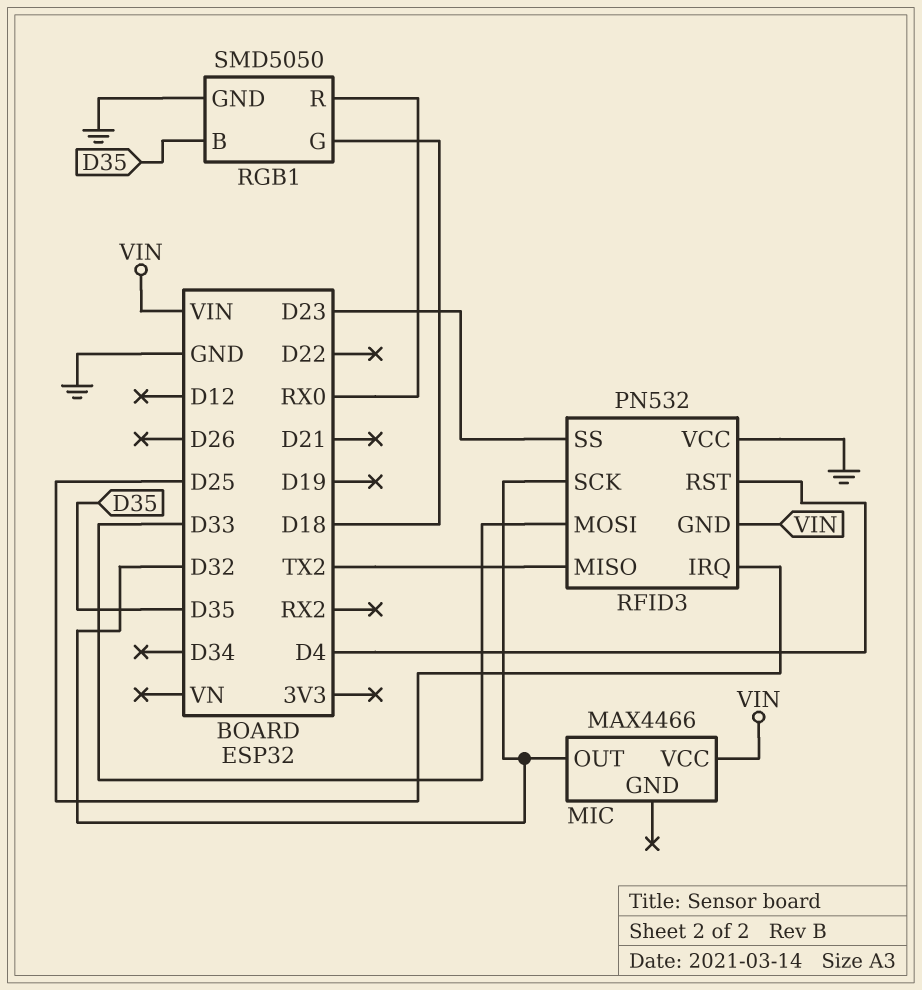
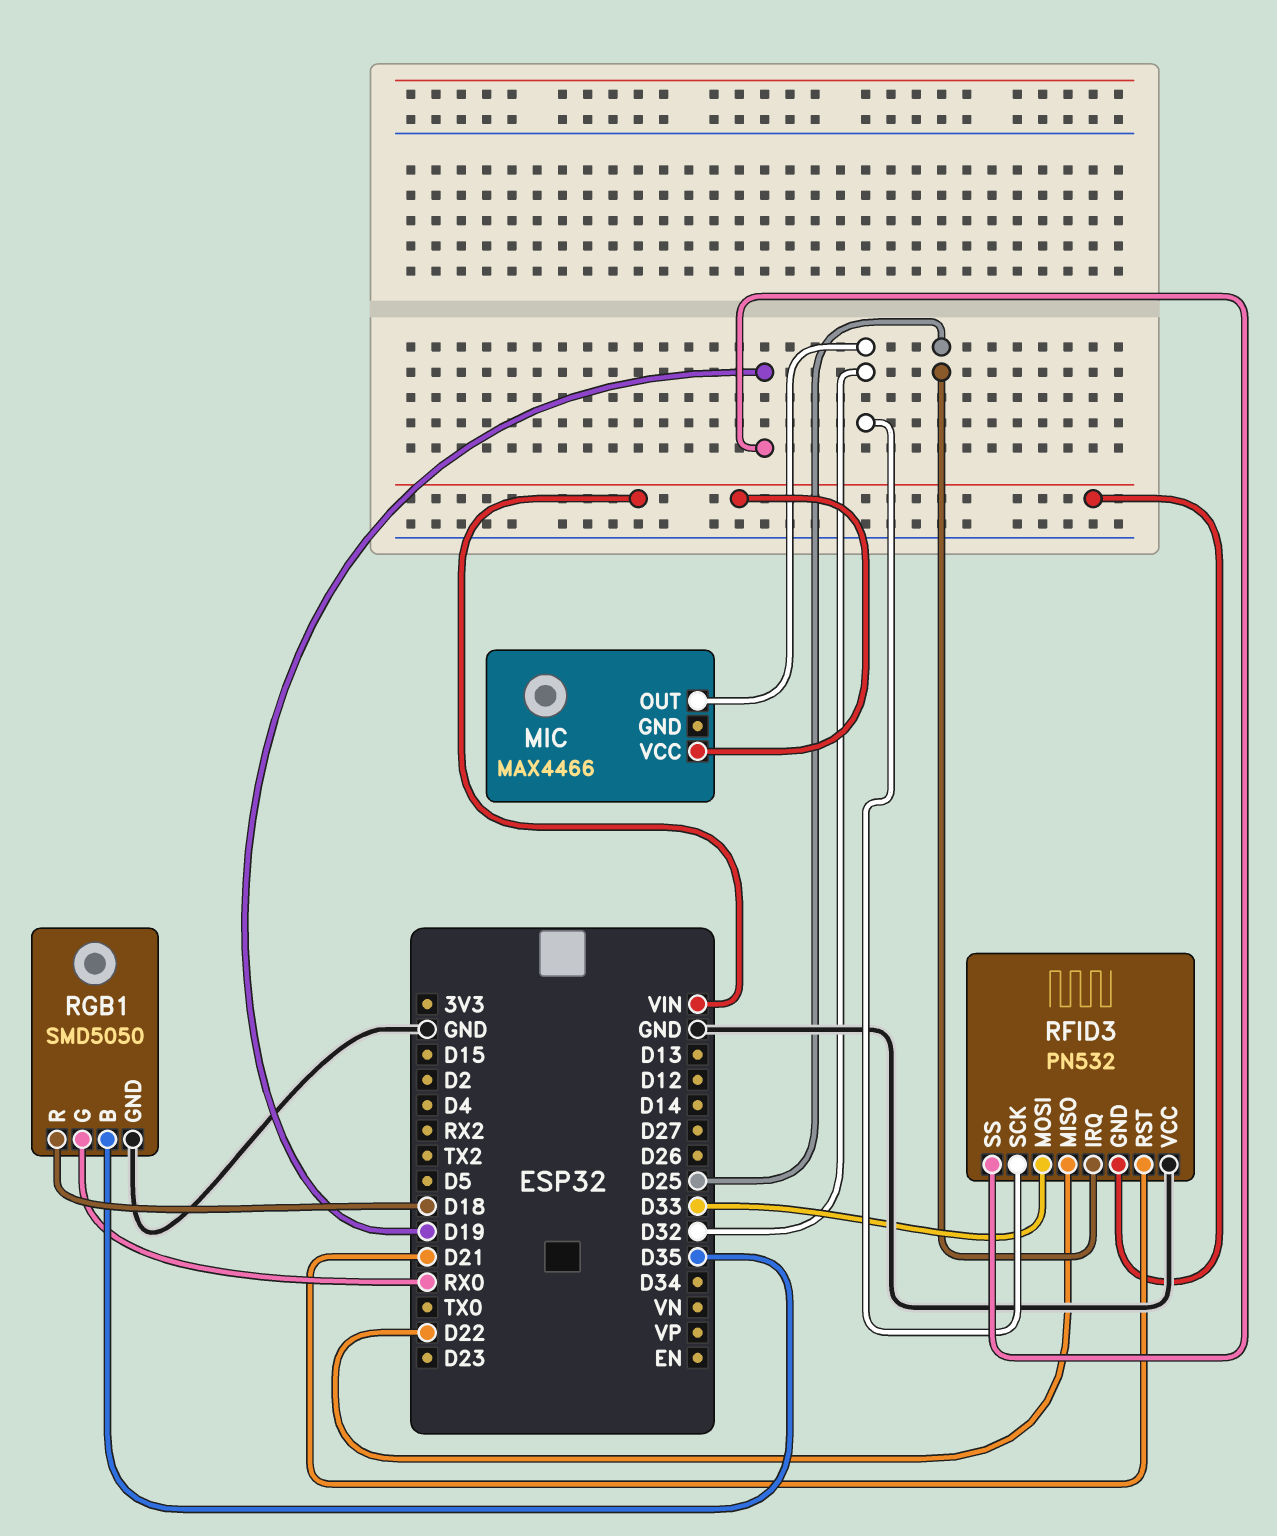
RFID3 pin MISO: TX2 -> D22
RFID3 pin RST: D4 -> D21
RFID3 pin SS: D23 -> D19
RGB1 pin G: D18 -> RX0
RGB1 pin R: RX0 -> D18

